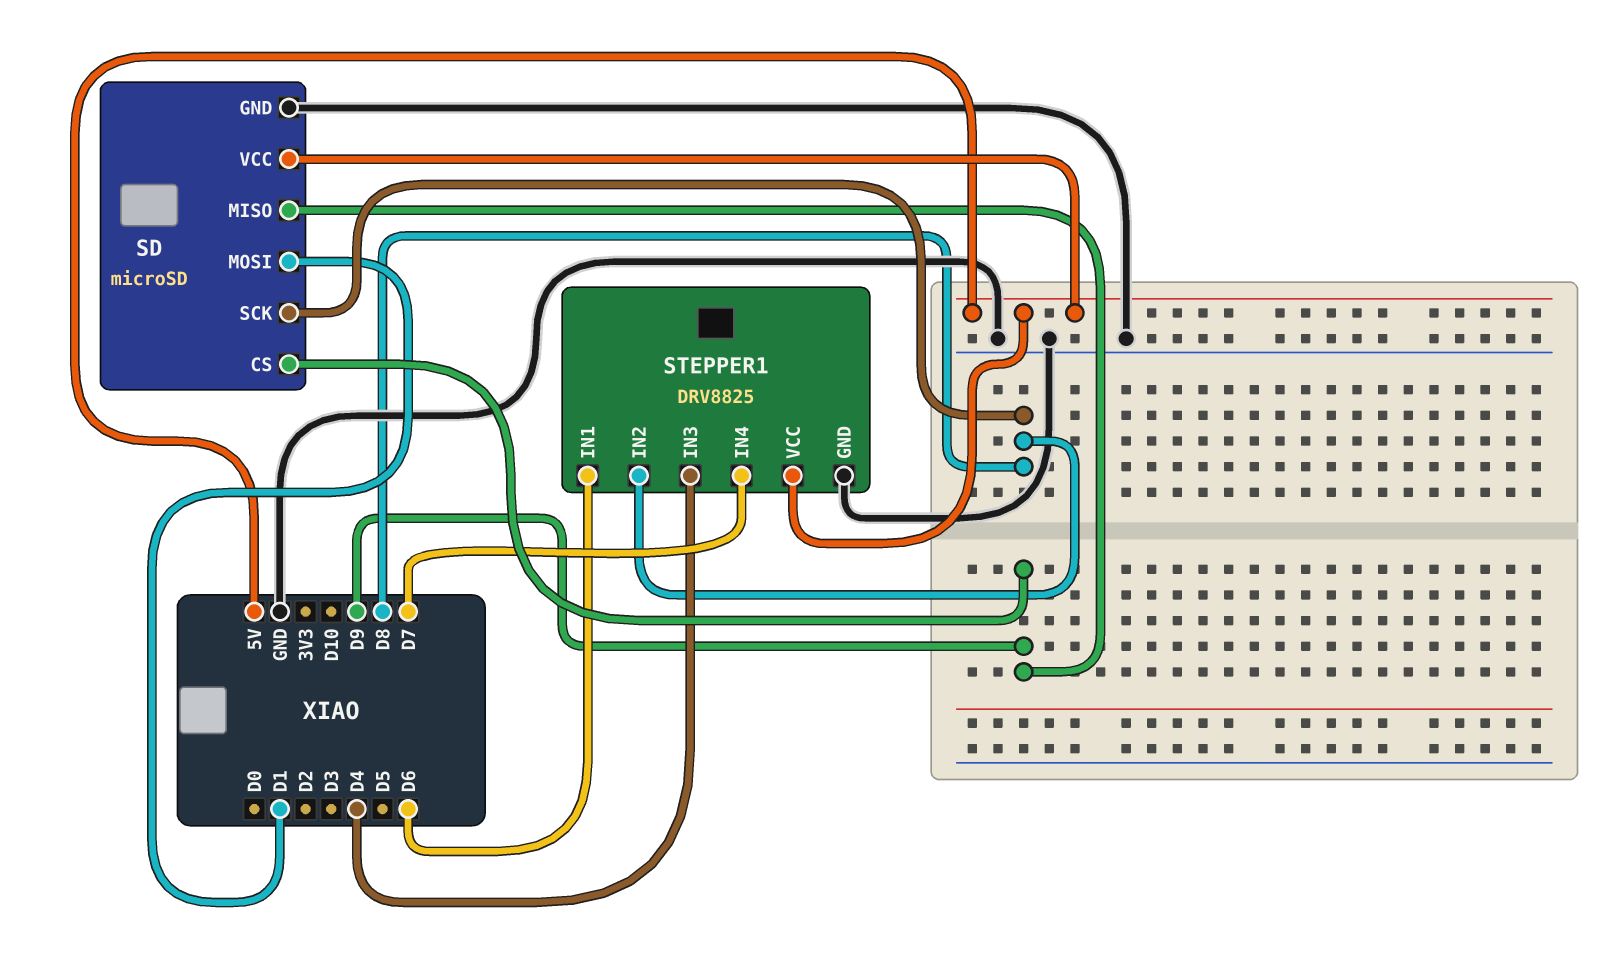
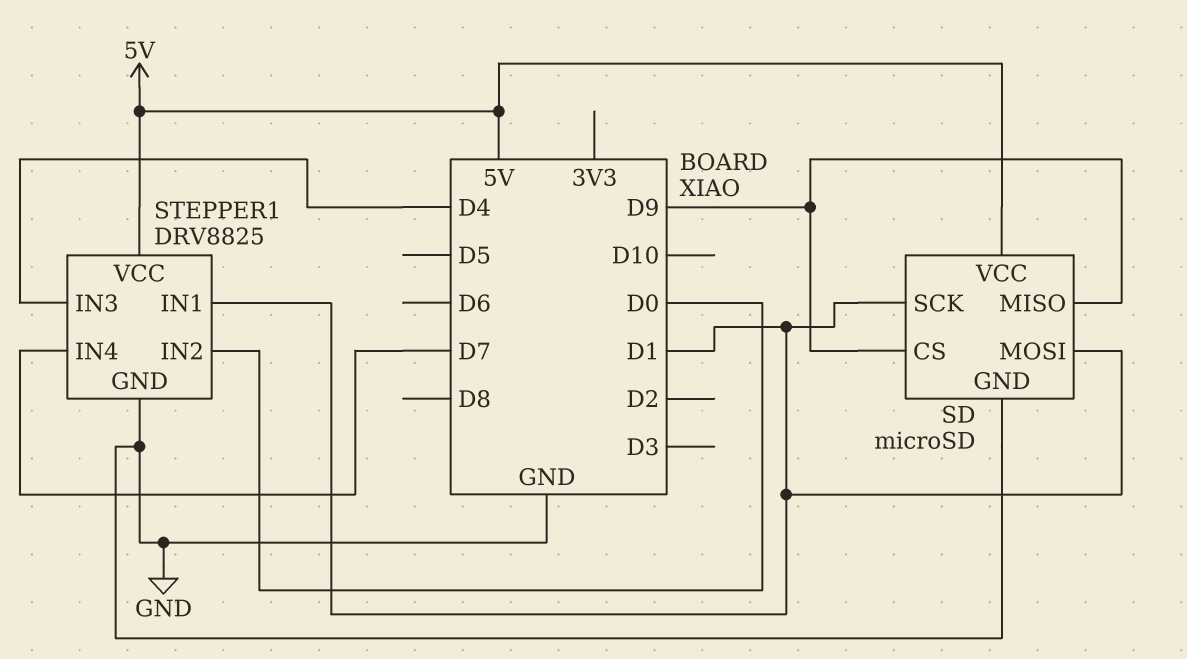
SD pin SCK: D8 -> D1
STEPPER1 pin IN1: D6 -> D1
STEPPER1 pin IN2: D8 -> D0

